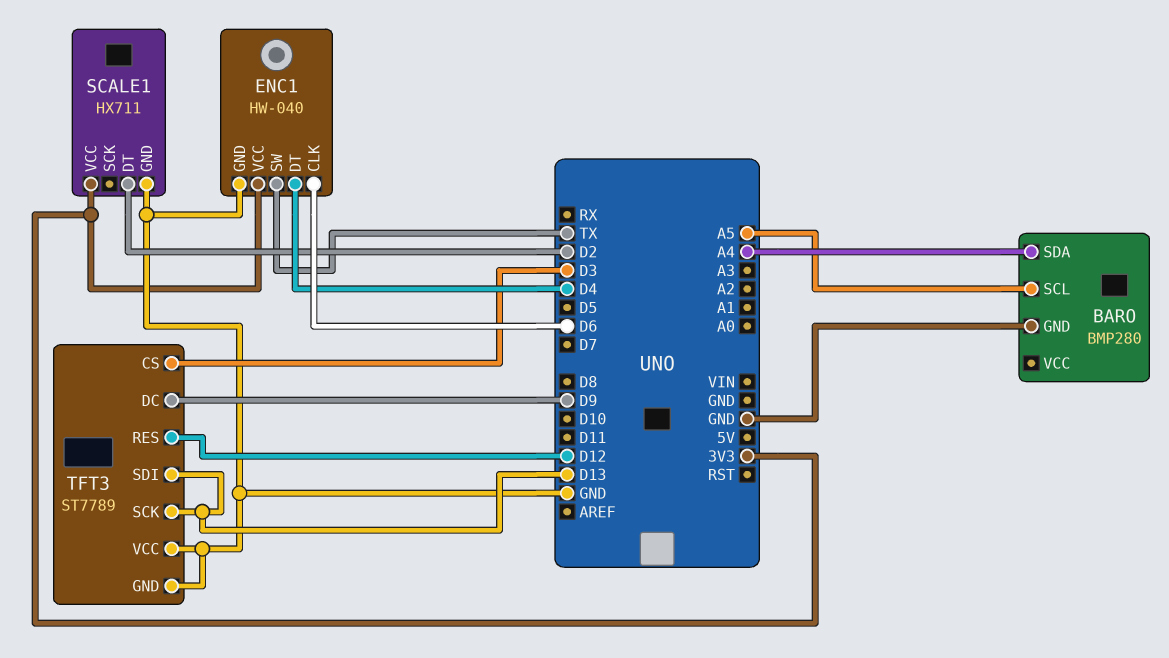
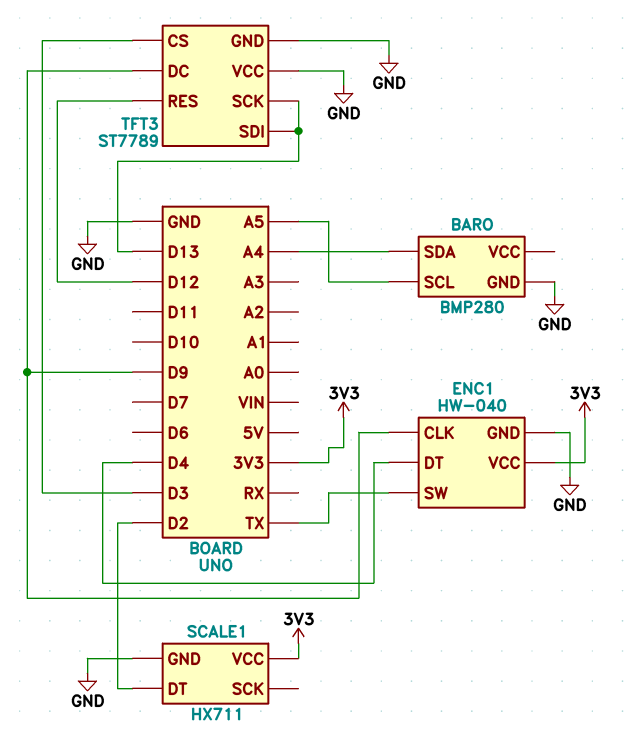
ENC1 pin CLK: D6 -> D9

